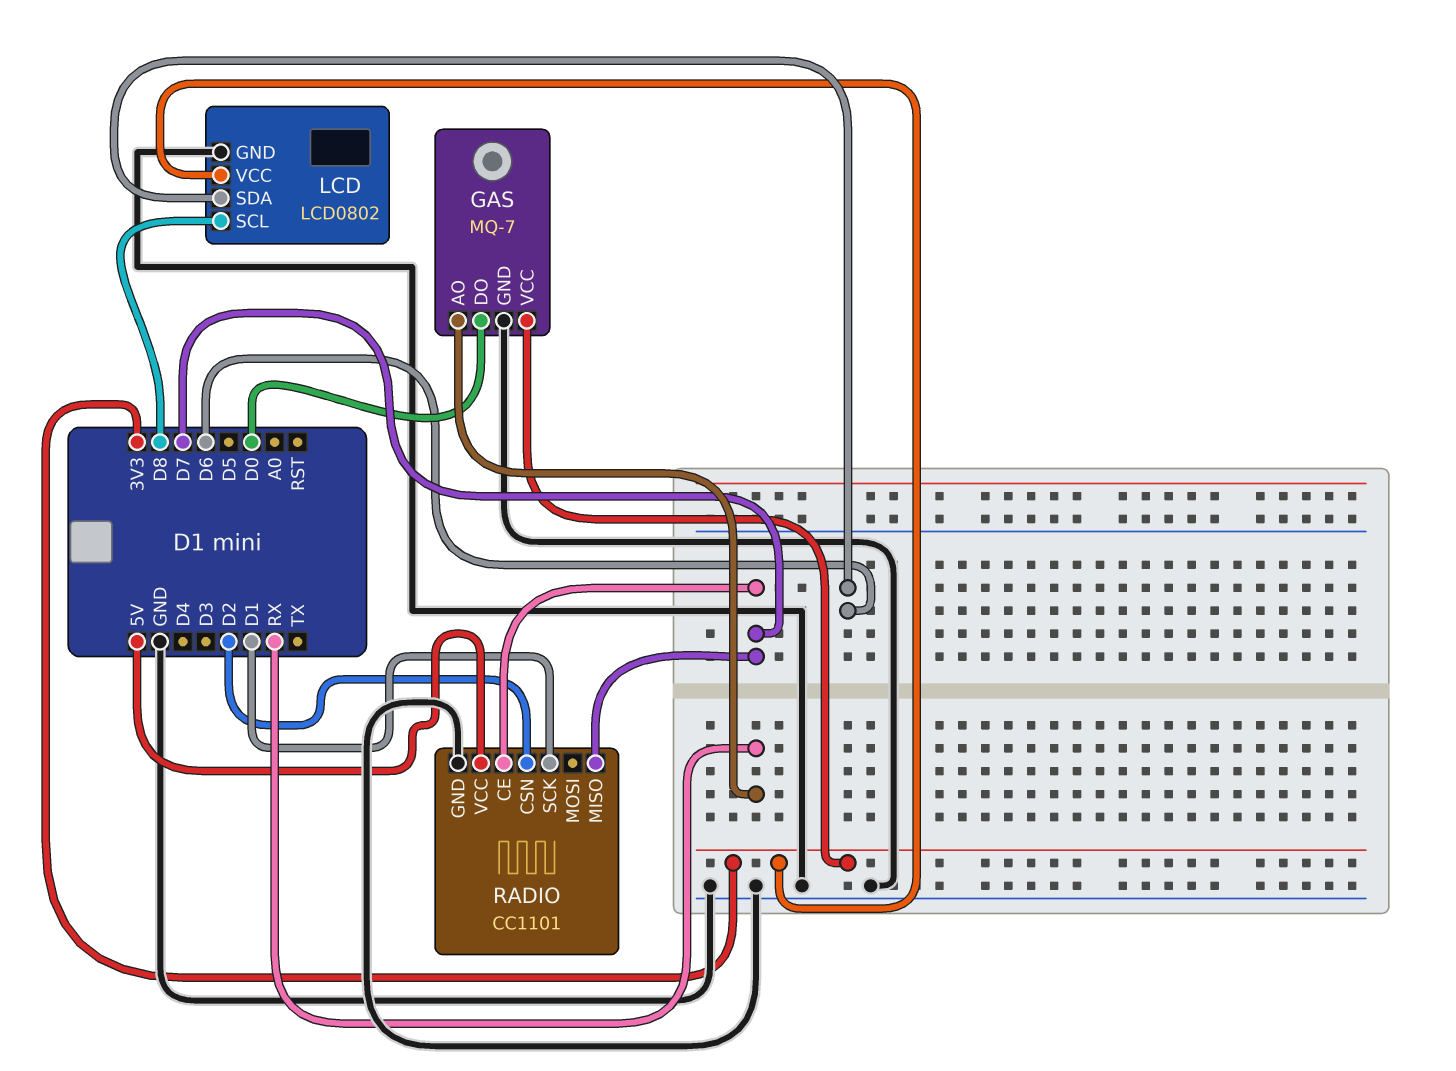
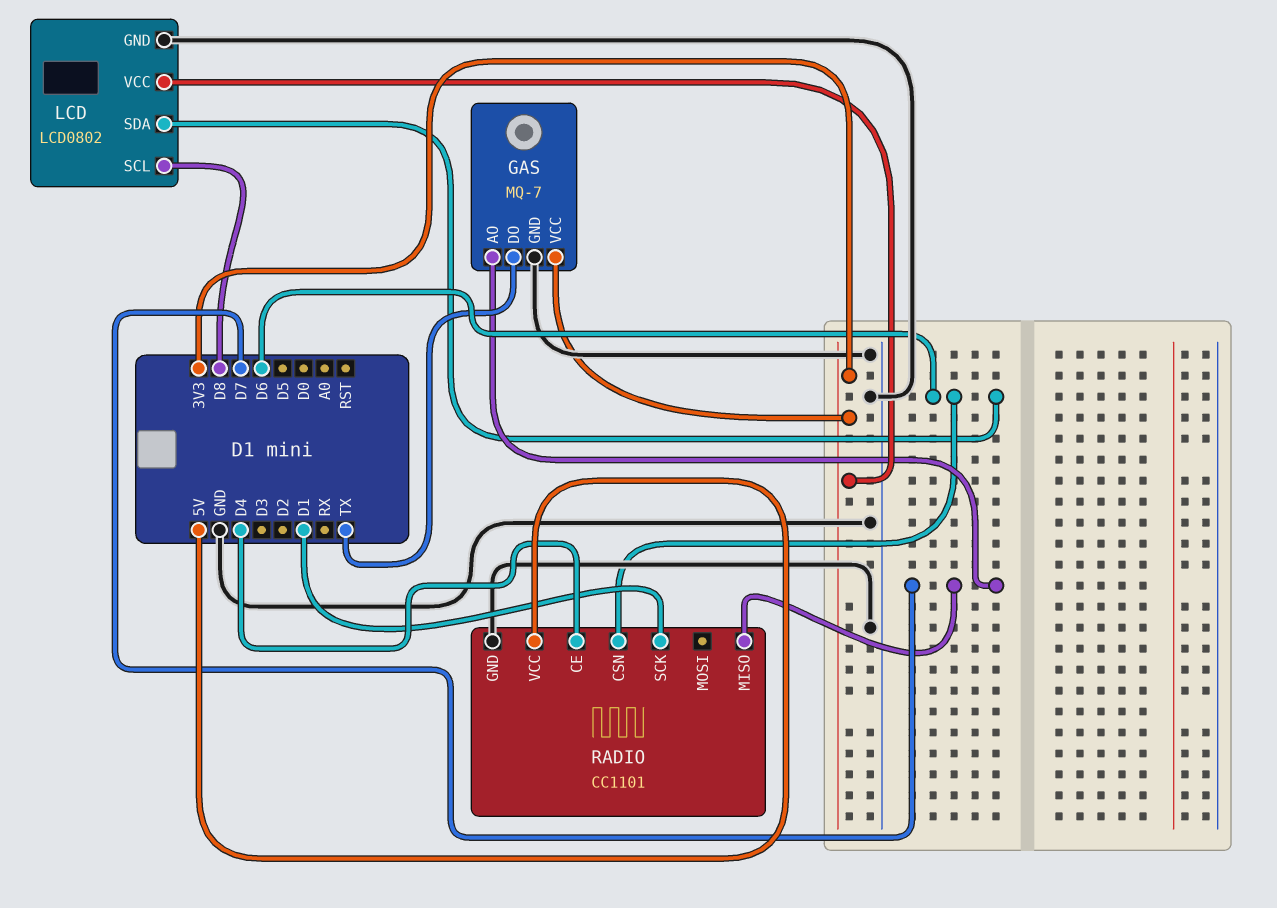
GAS pin AO: RX -> D7
GAS pin DO: D0 -> TX
RADIO pin CE: D7 -> D4
RADIO pin CSN: D2 -> D6

